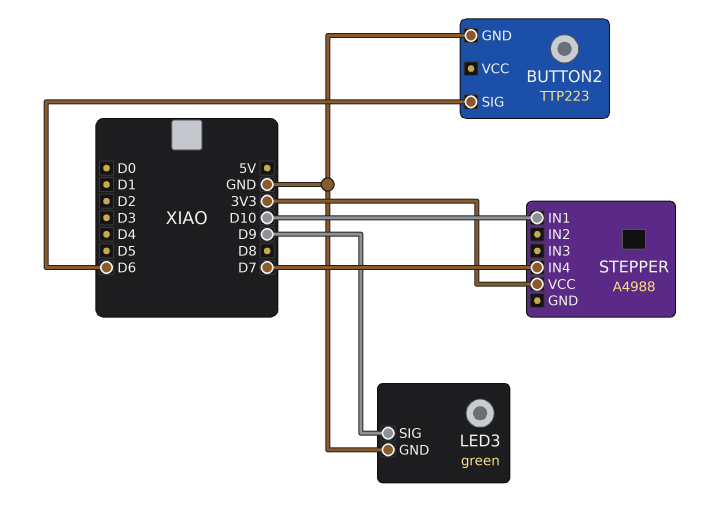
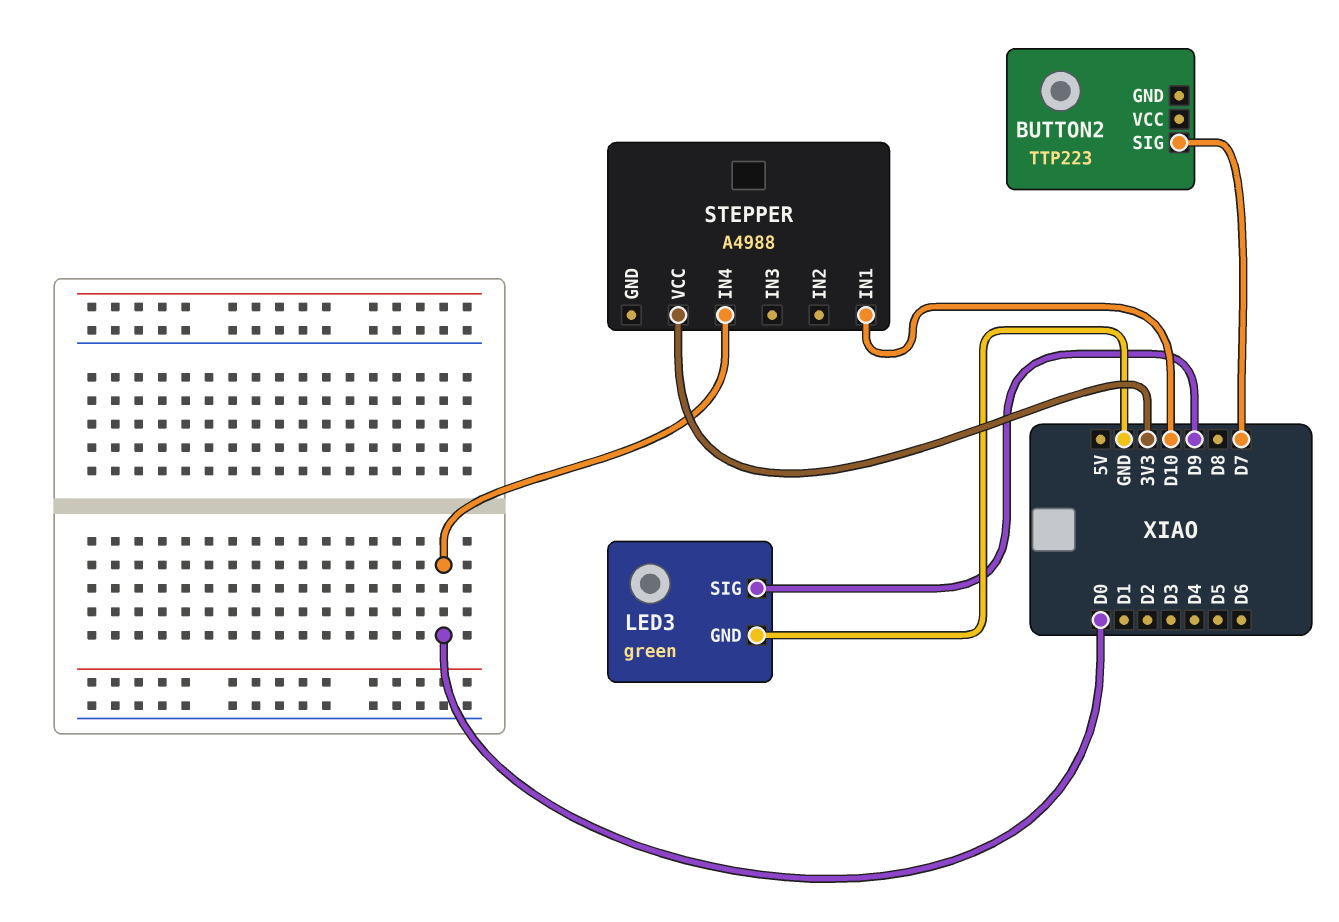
BUTTON2 pin GND: GND -> none
BUTTON2 pin SIG: D6 -> D7
STEPPER pin IN4: D7 -> D0

